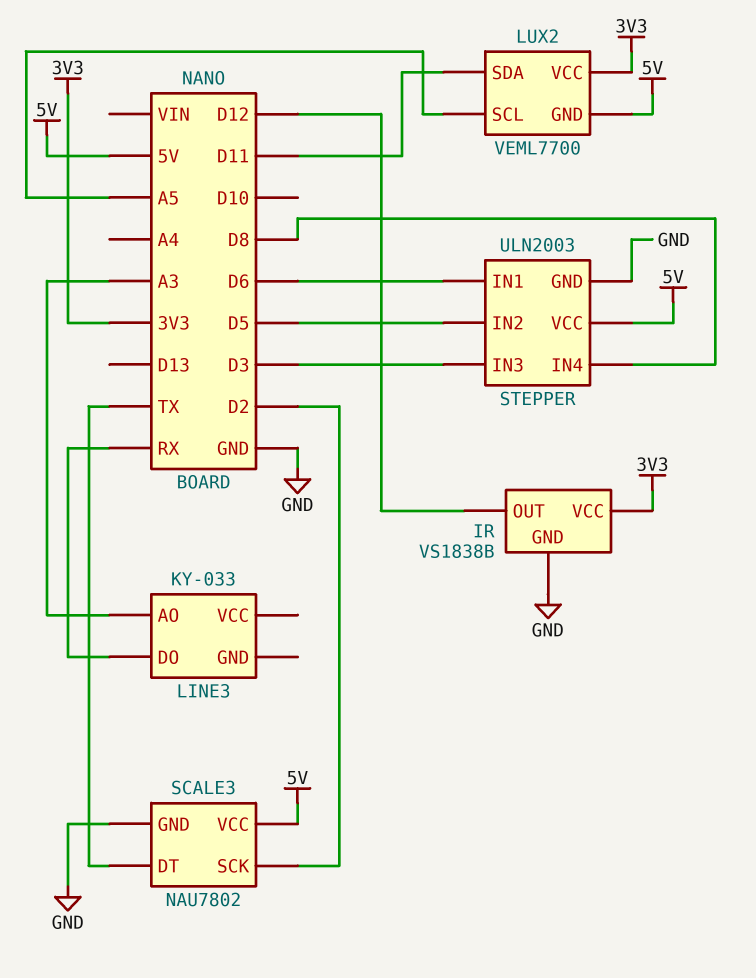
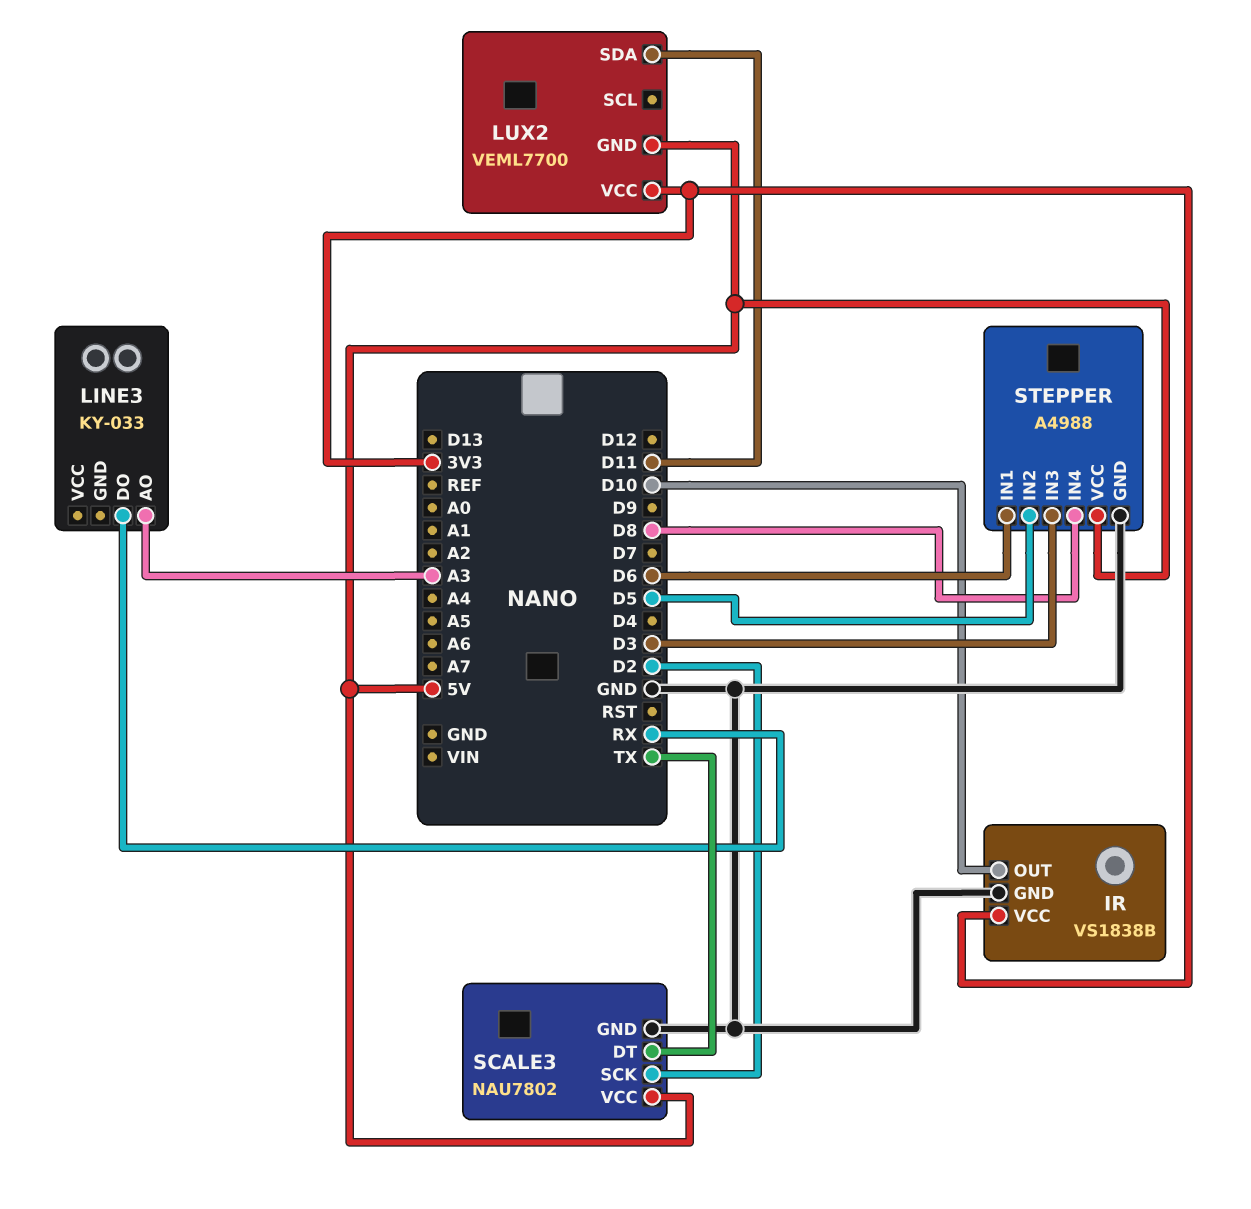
IR pin OUT: D12 -> D10
LUX2 pin SCL: A5 -> none
STEPPER: ULN2003 -> A4988

